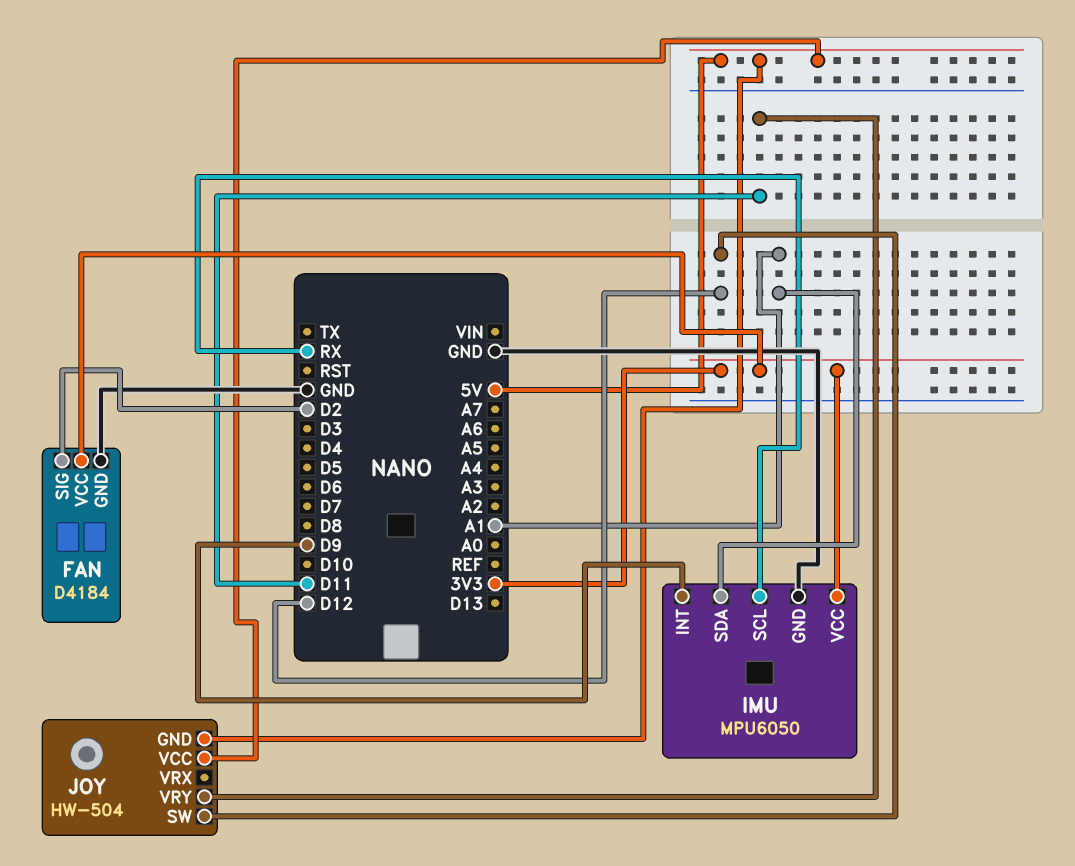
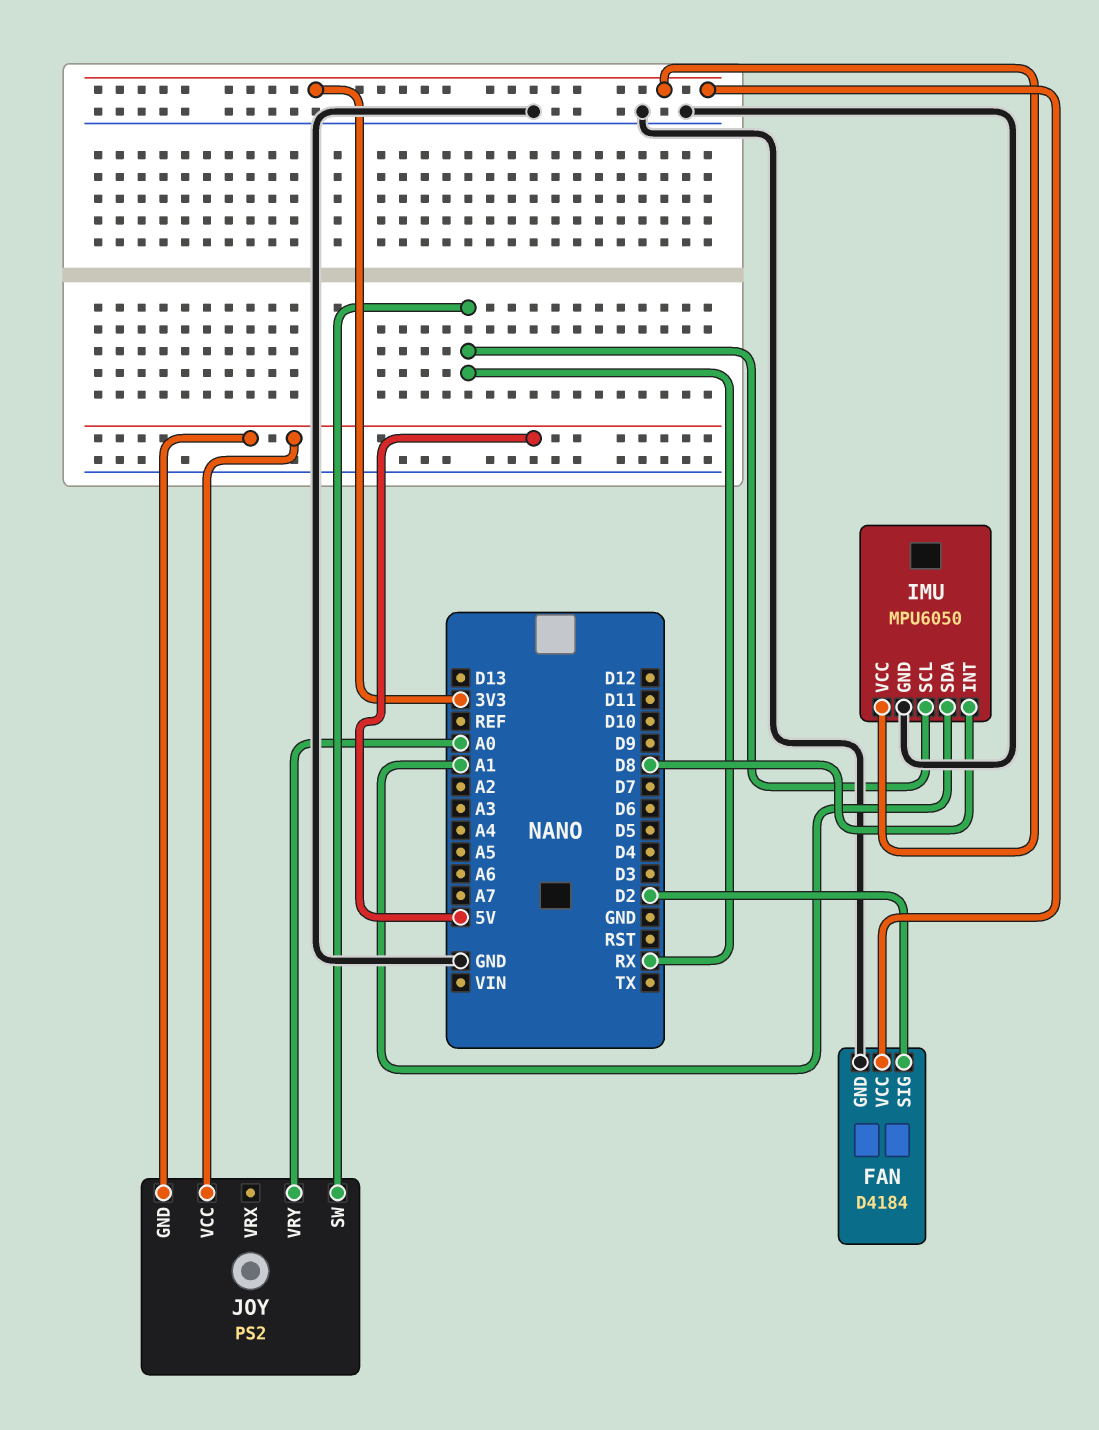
IMU pin INT: D9 -> D8
JOY: HW-504 -> PS2
JOY pin SW: D12 -> RX
JOY pin VRY: D11 -> A0

